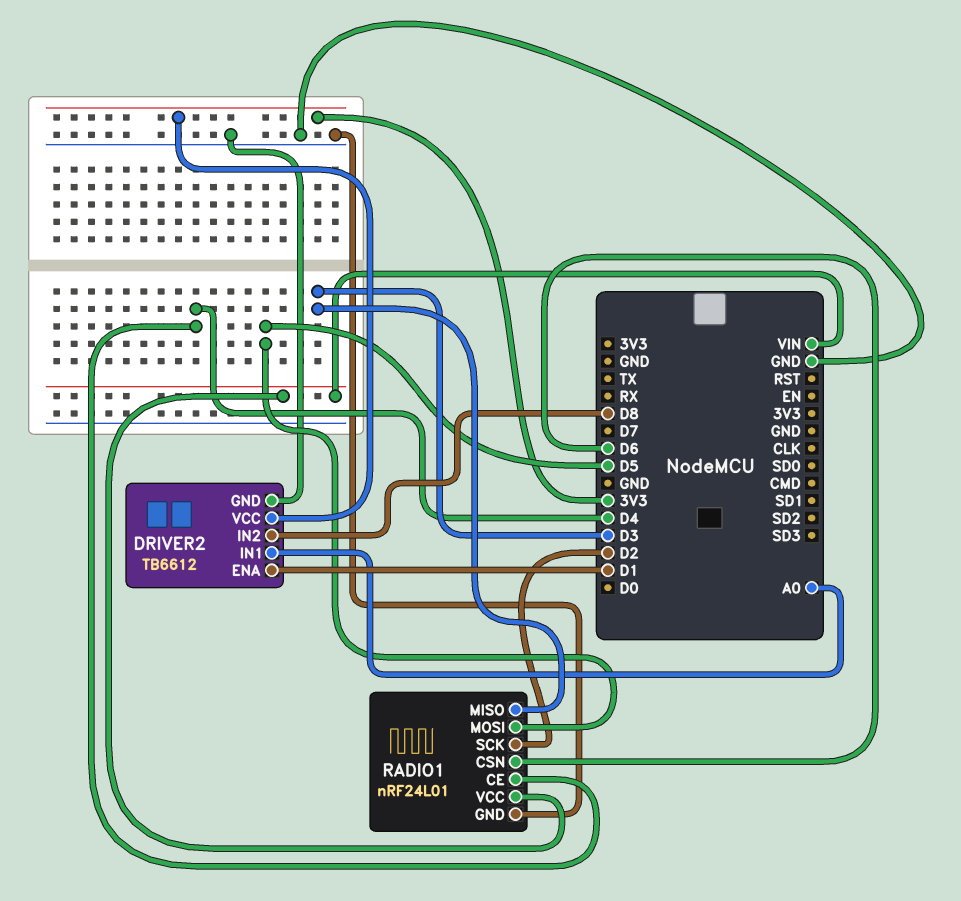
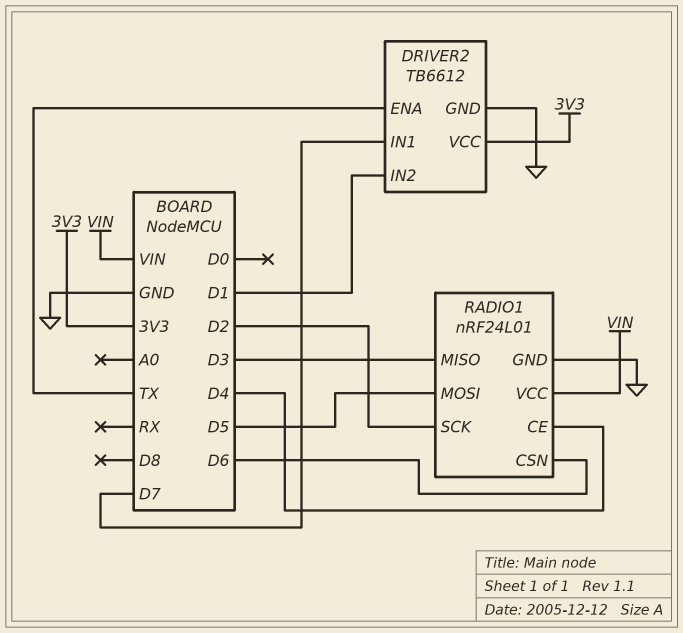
DRIVER2 pin ENA: D1 -> TX
DRIVER2 pin IN1: A0 -> D7
DRIVER2 pin IN2: D8 -> D1

